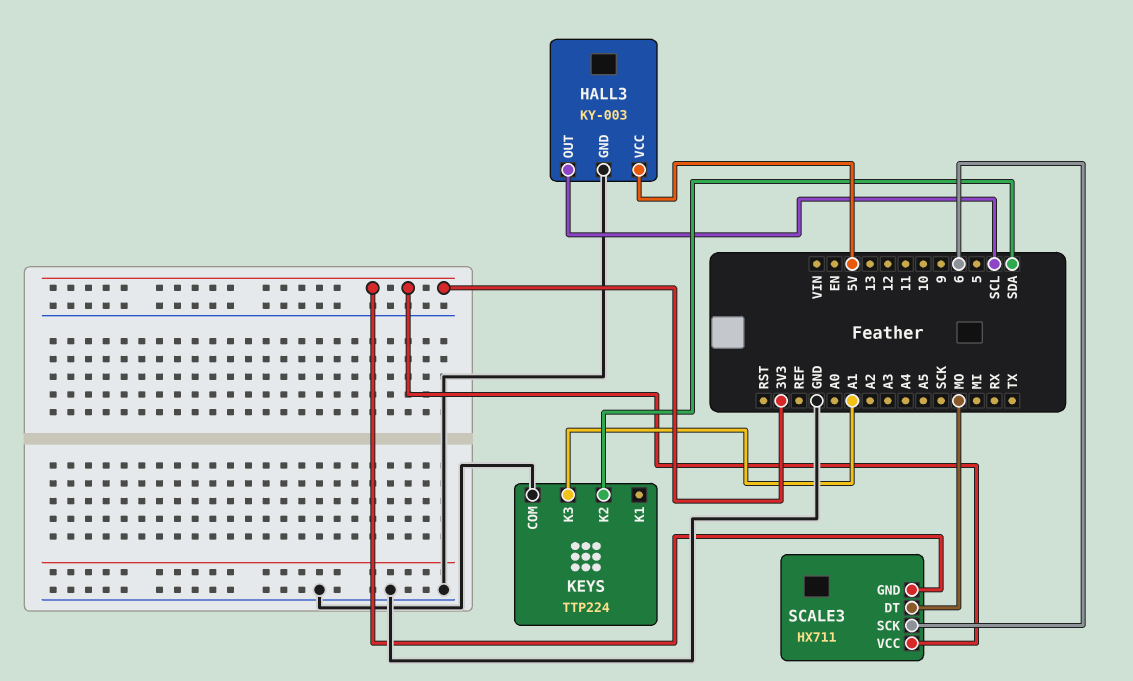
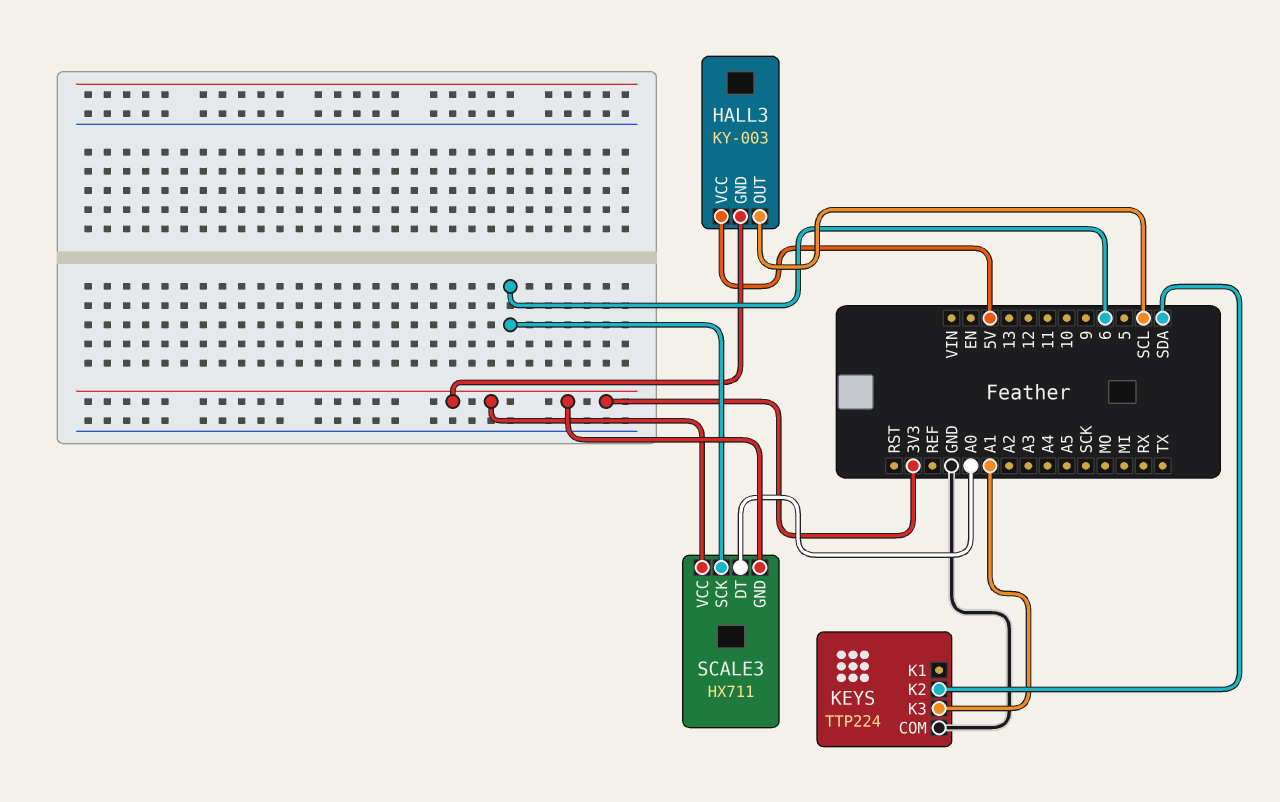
HALL3 pin GND: GND -> 3V3
SCALE3 pin DT: MO -> A0

